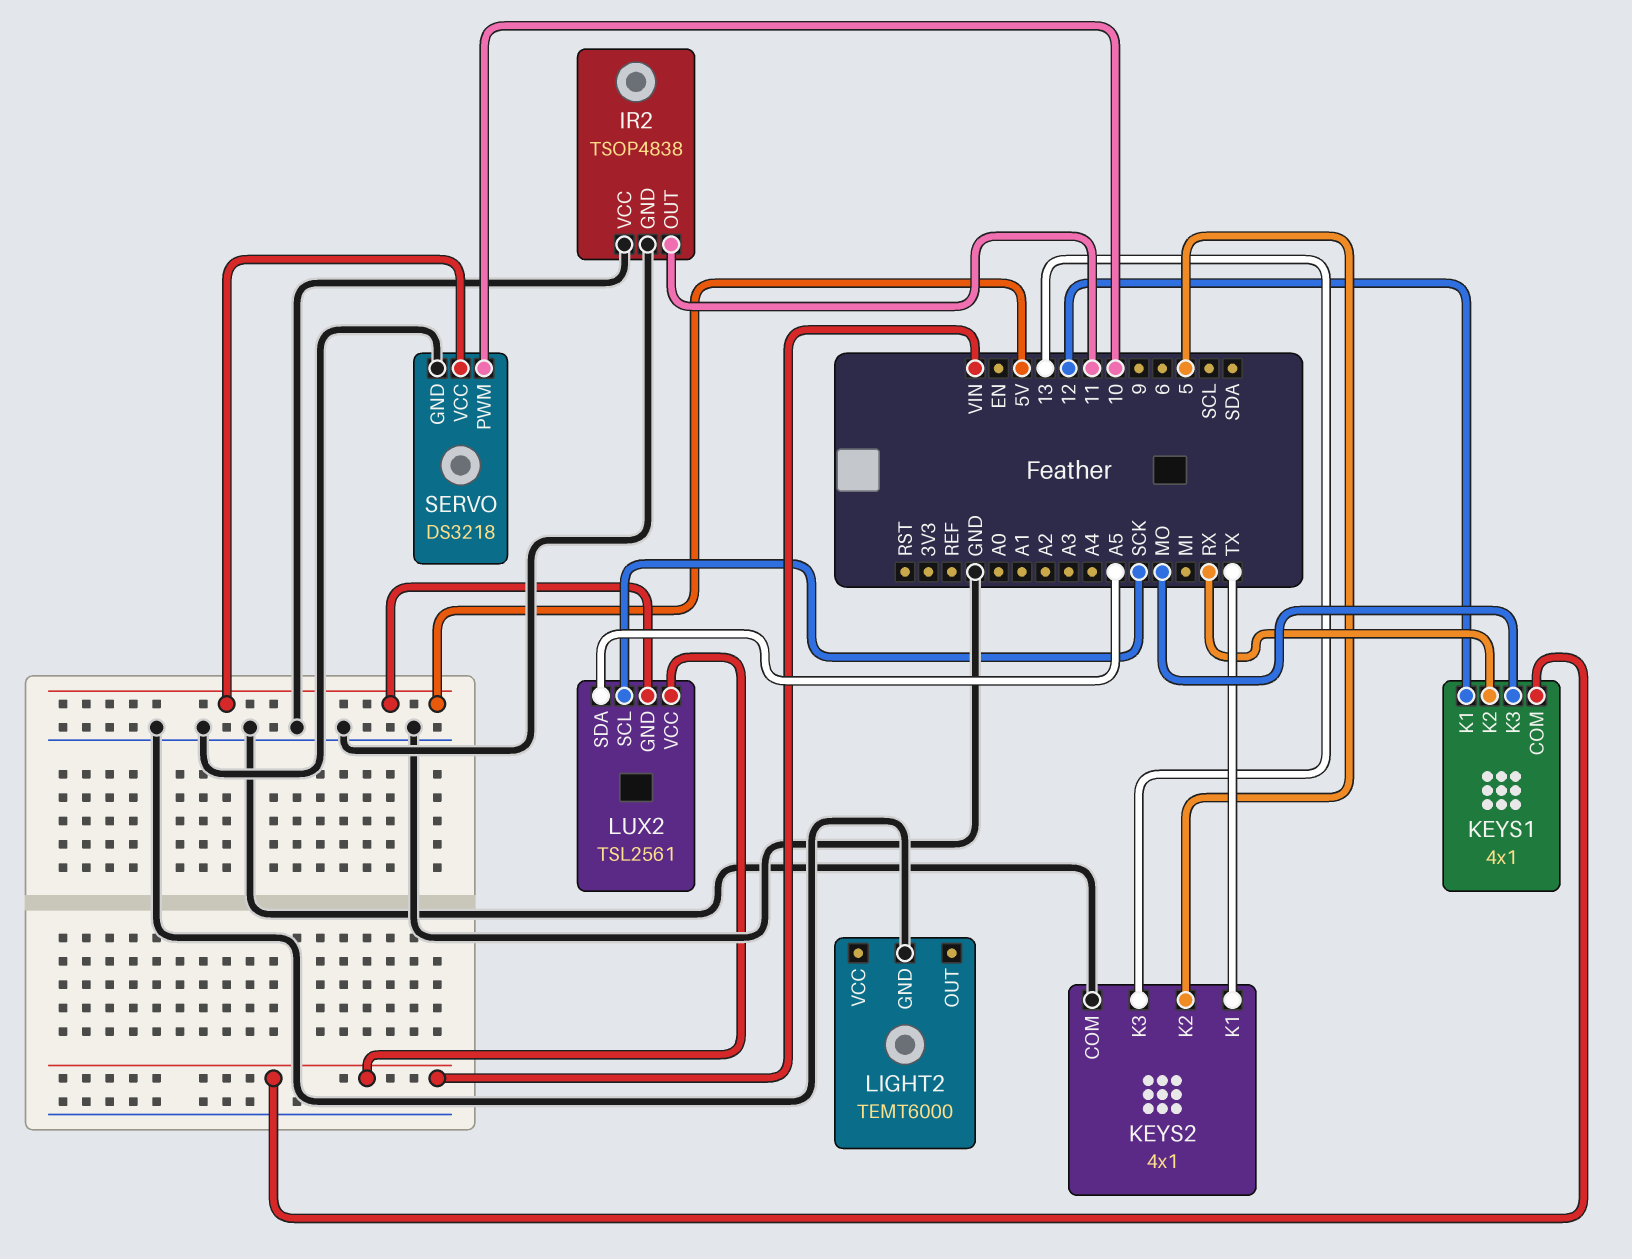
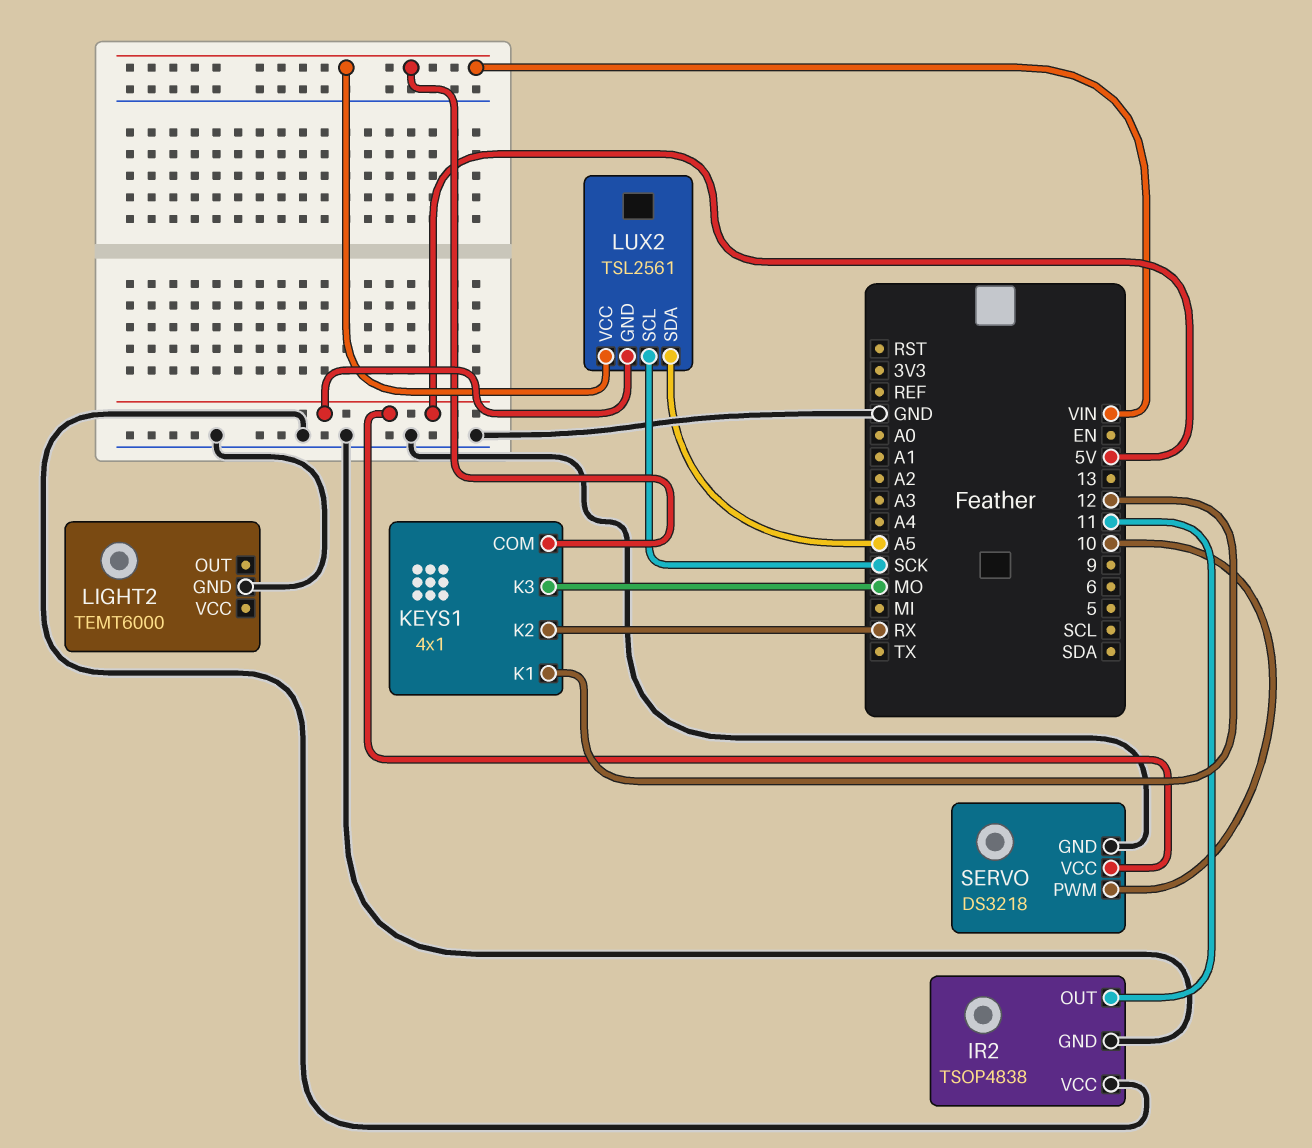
KEYS2: 4x1 -> none
KEYS2 pin COM: GND -> none
KEYS2 pin K1: TX -> none
KEYS2 pin K2: 5 -> none
KEYS2 pin K3: 13 -> none

